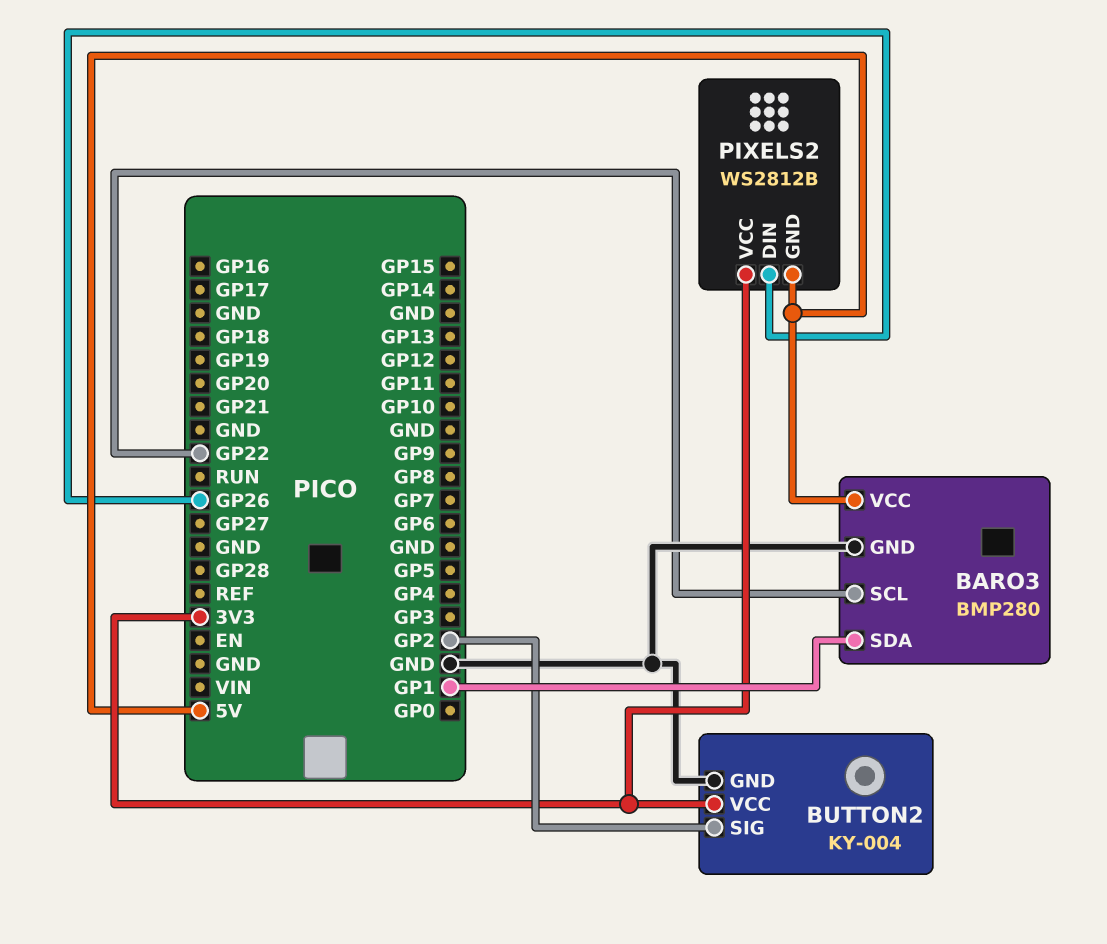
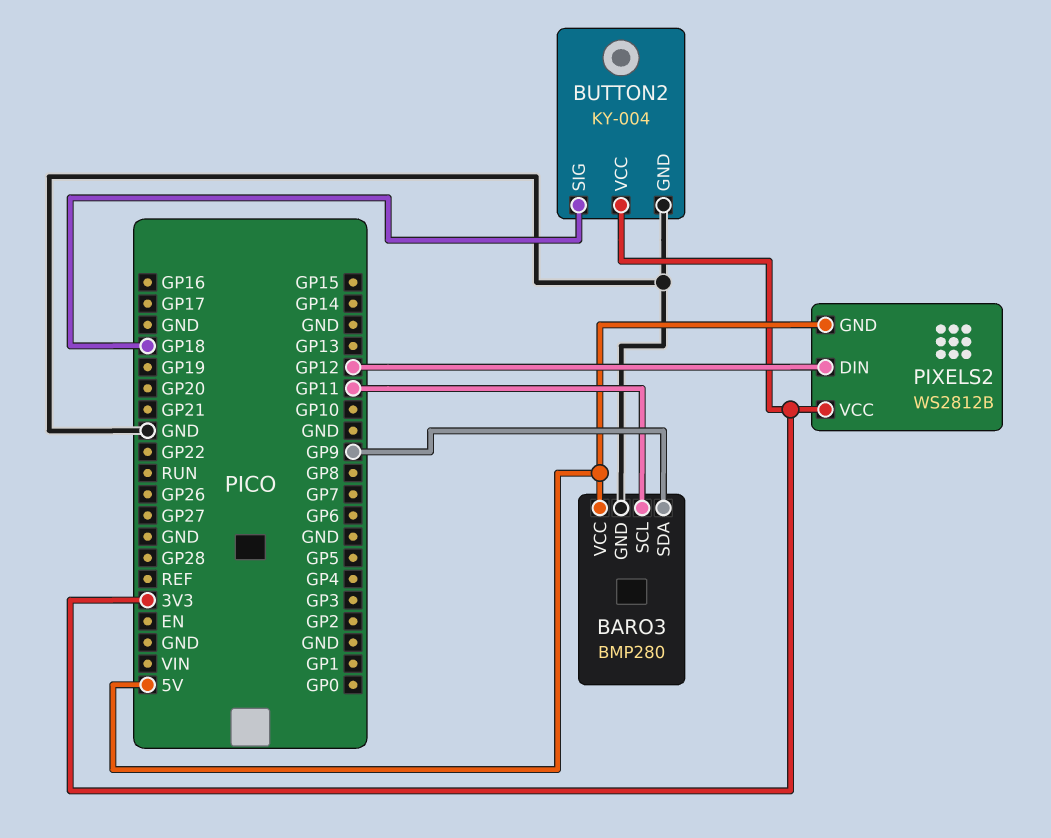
BARO3 pin SCL: GP22 -> GP11
BARO3 pin SDA: GP1 -> GP9
BUTTON2 pin SIG: GP2 -> GP18
PIXELS2 pin DIN: GP26 -> GP12

